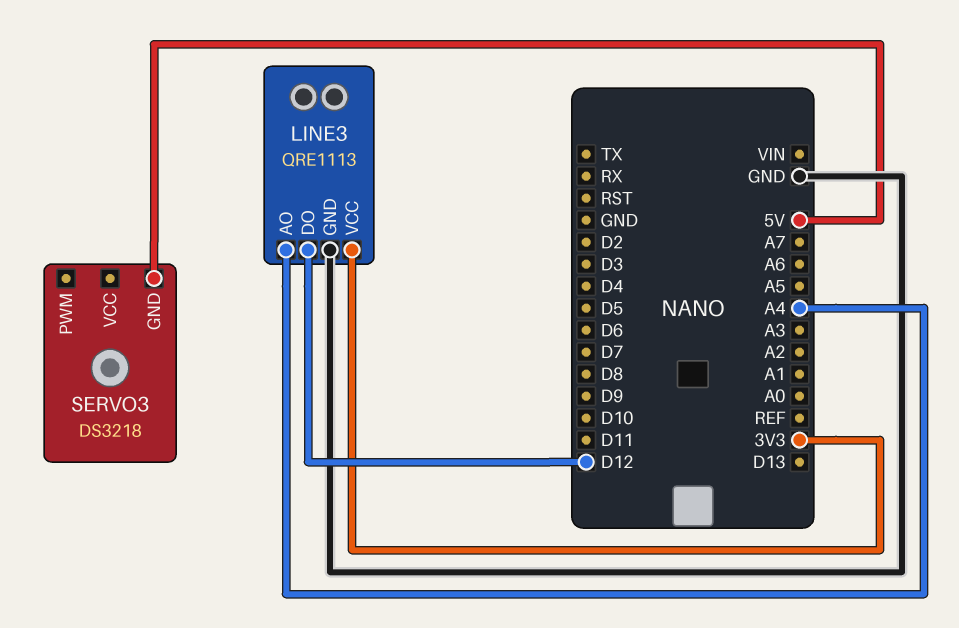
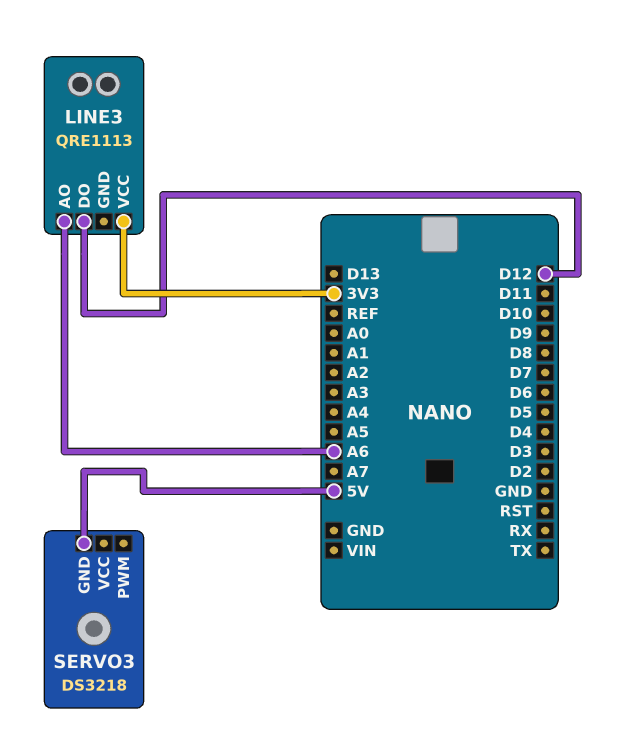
LINE3 pin AO: A4 -> A6
LINE3 pin GND: GND -> none

